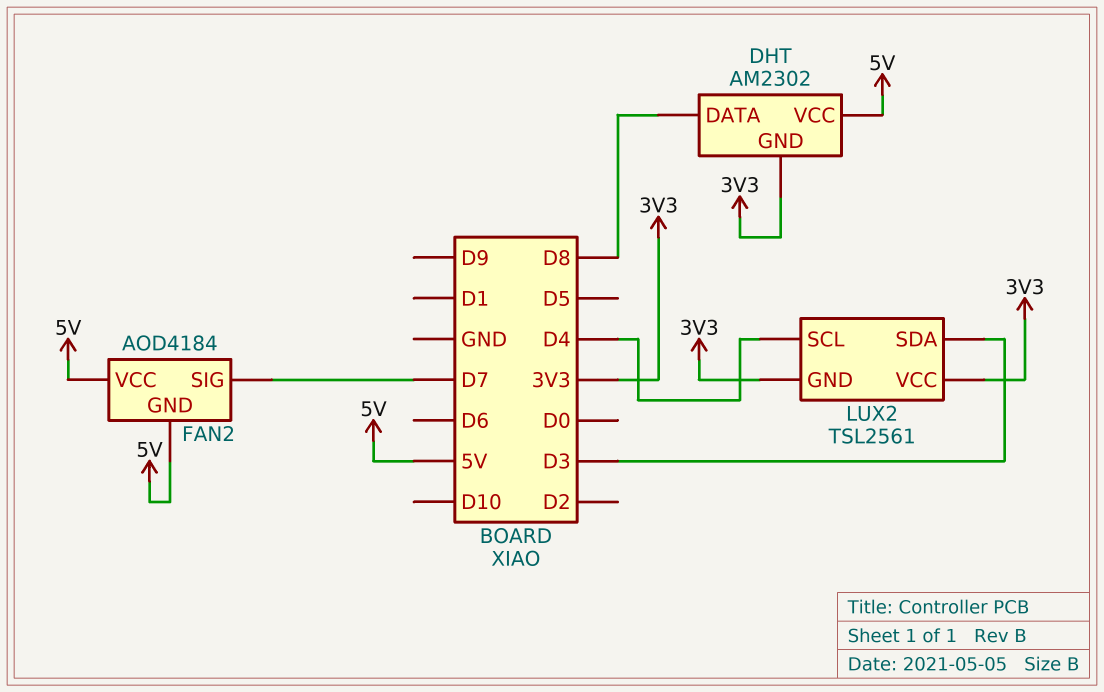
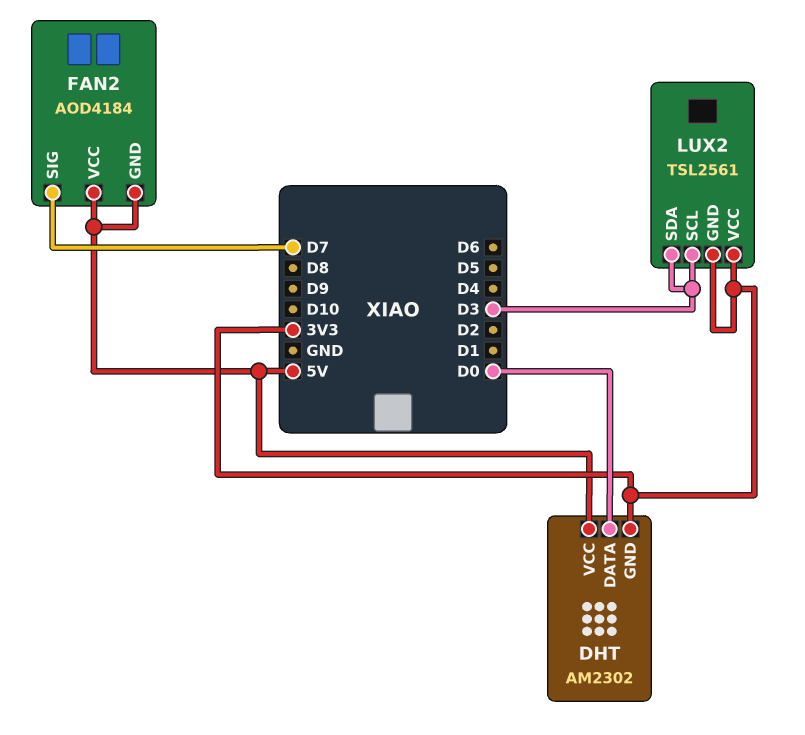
DHT pin DATA: D8 -> D0
LUX2 pin SCL: D4 -> D3

